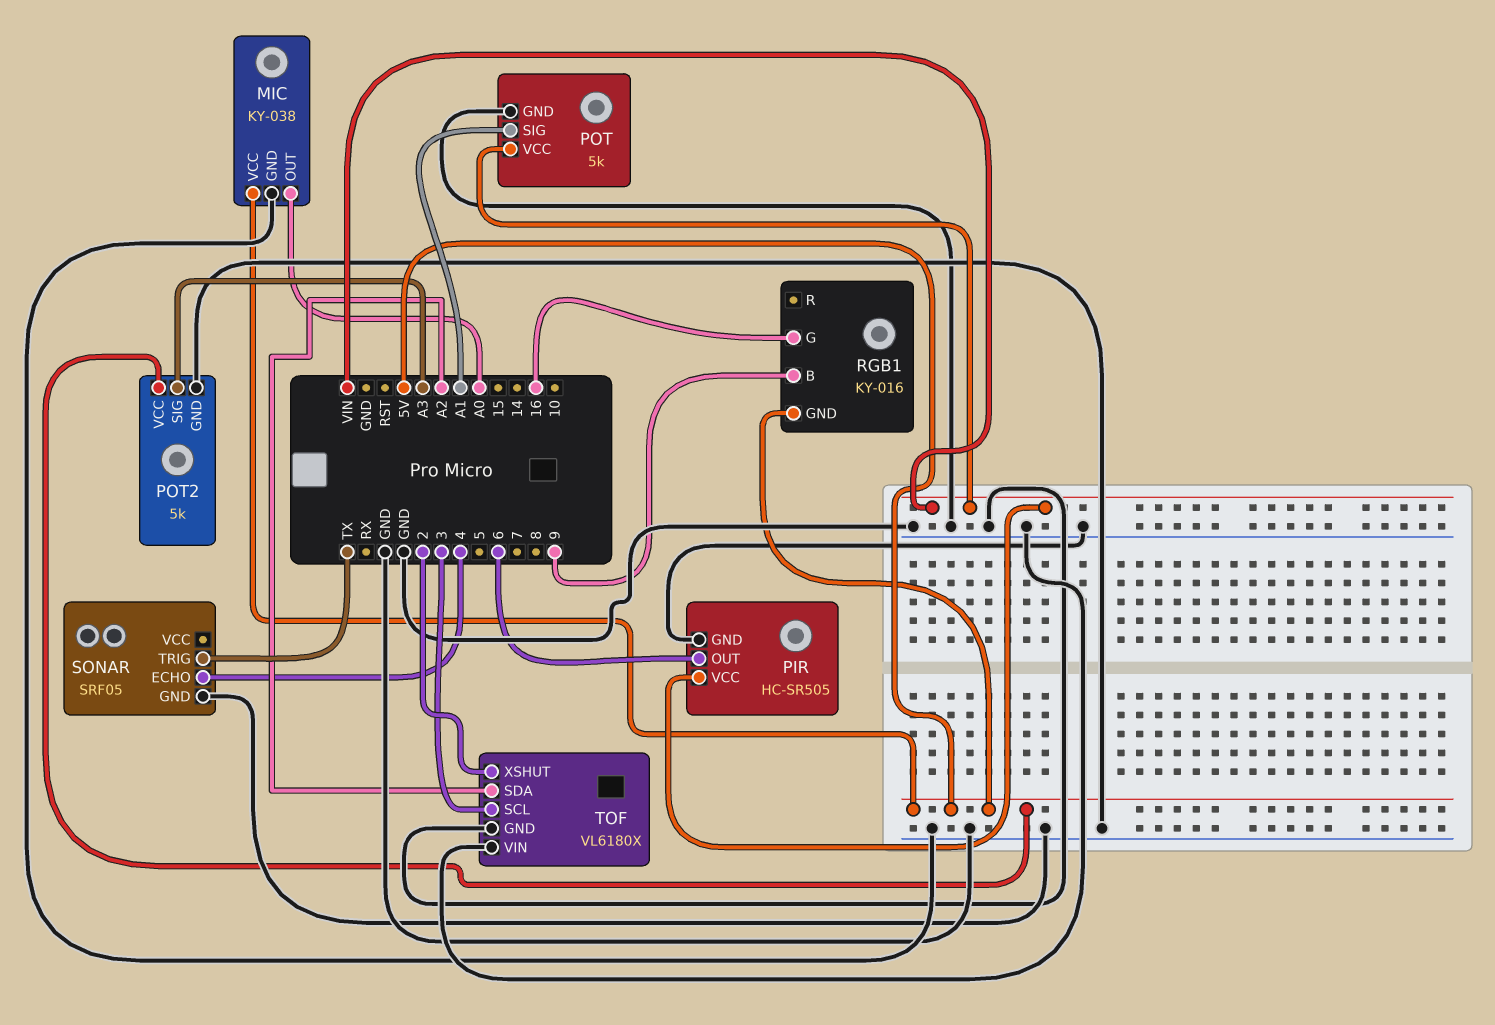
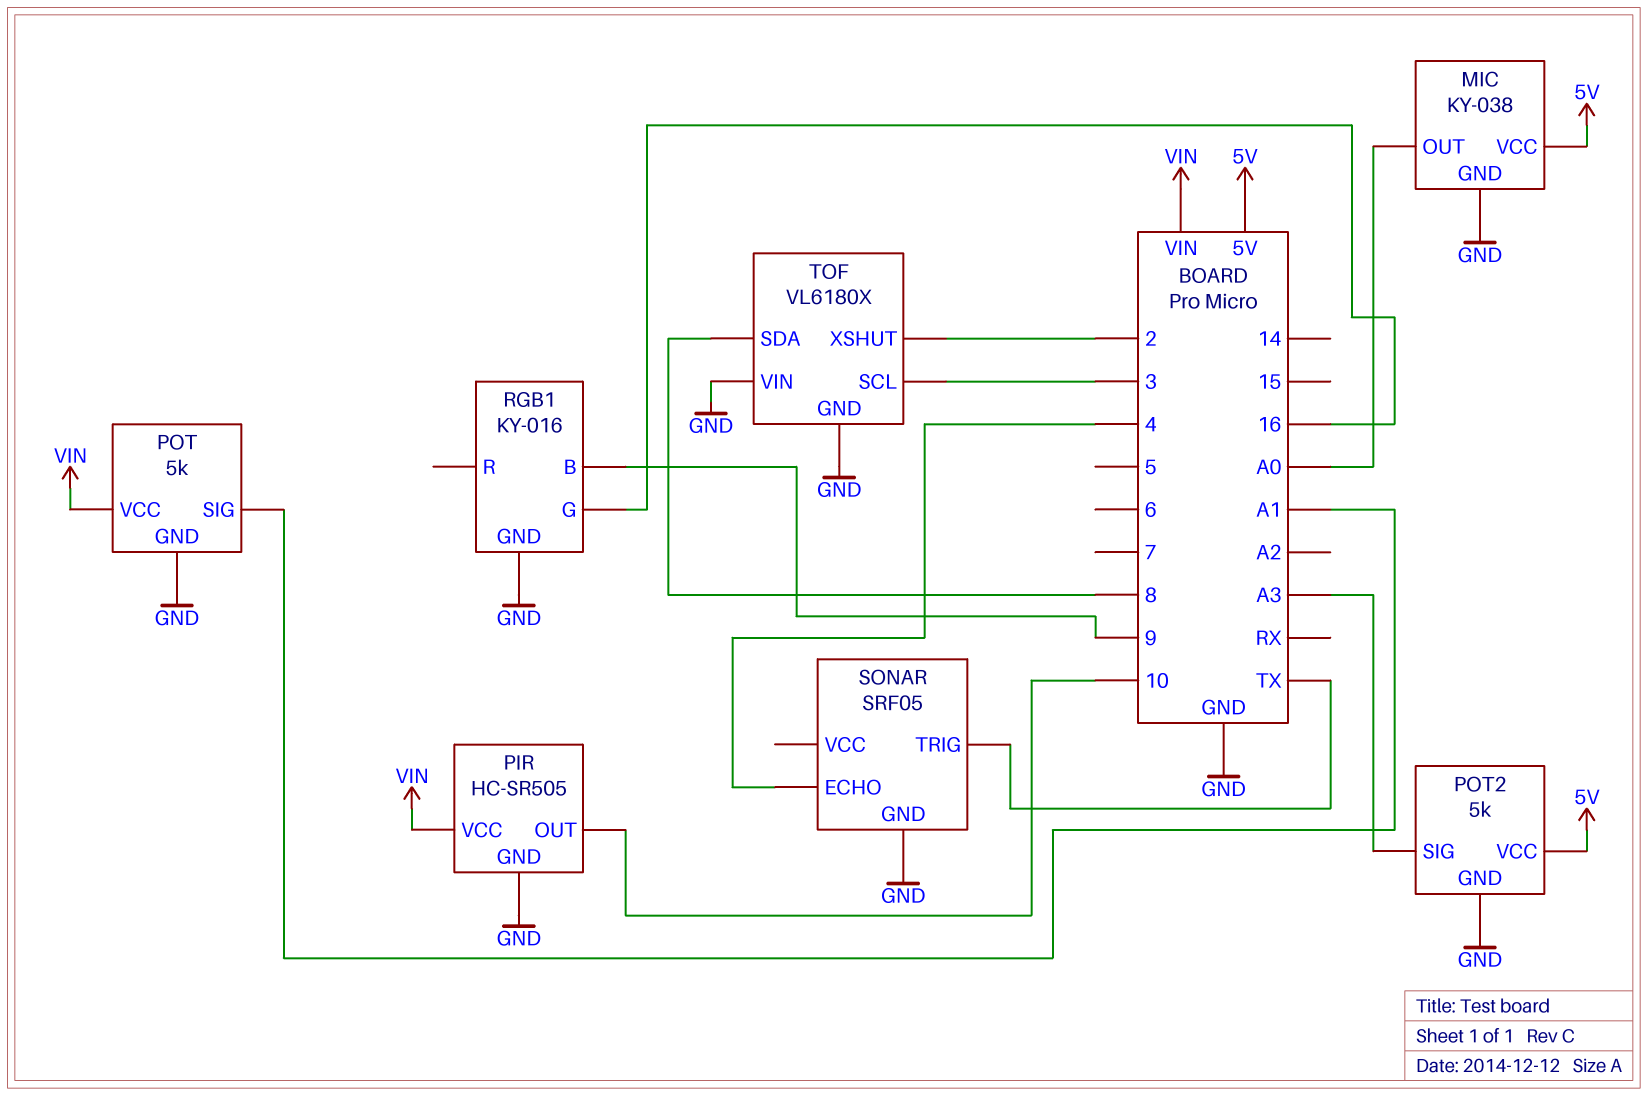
PIR pin OUT: 6 -> 10
RGB1 pin GND: 5V -> GND
TOF pin SDA: A2 -> 8

